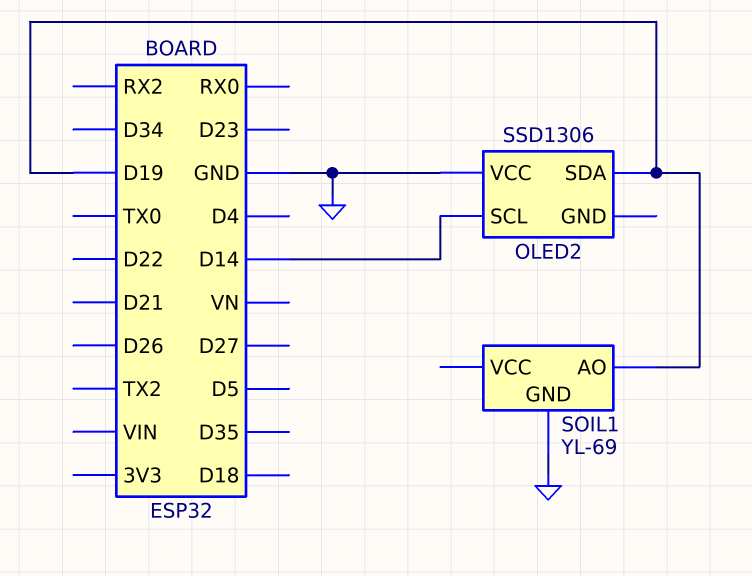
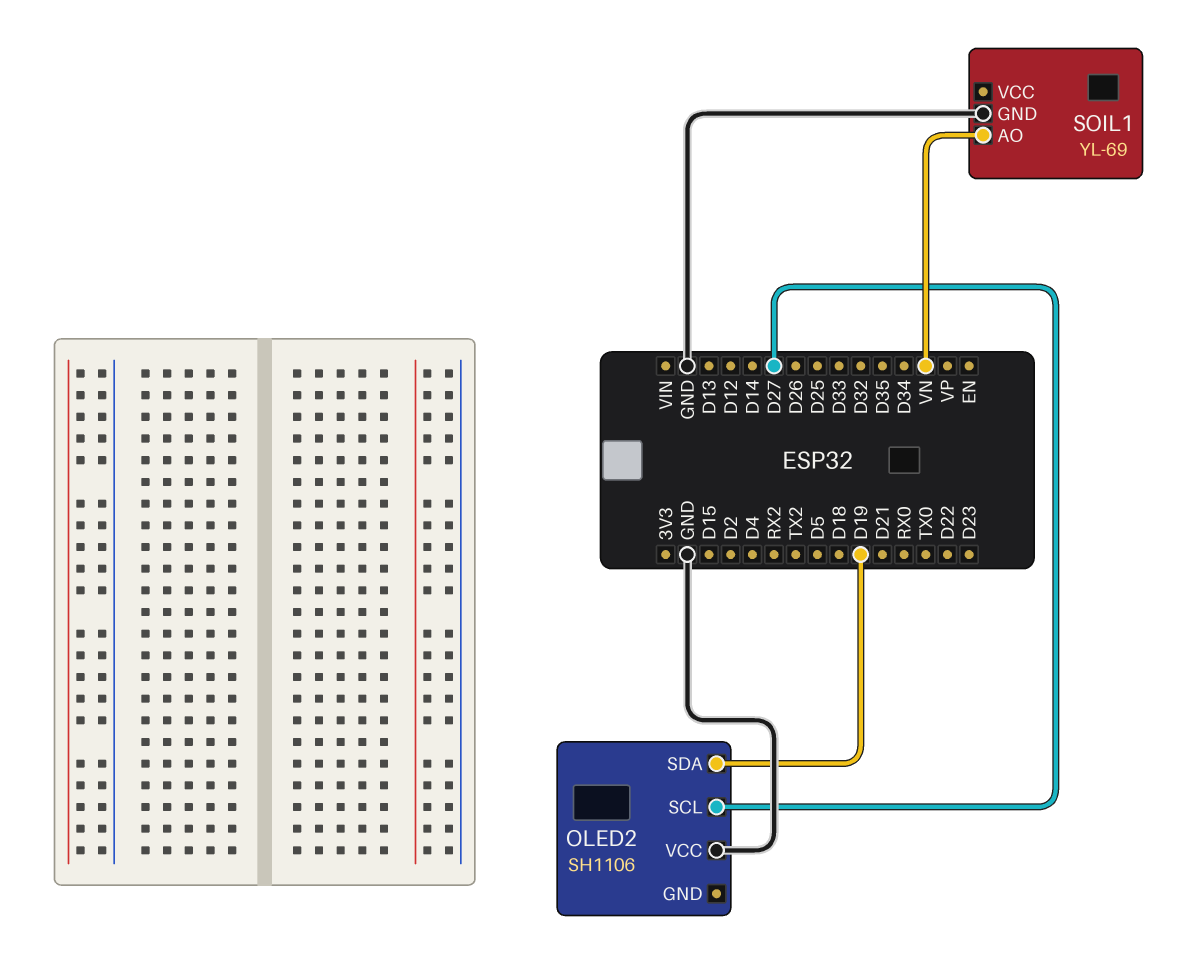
OLED2: SSD1306 -> SH1106
OLED2 pin SCL: D14 -> D27
SOIL1 pin AO: D19 -> VN

